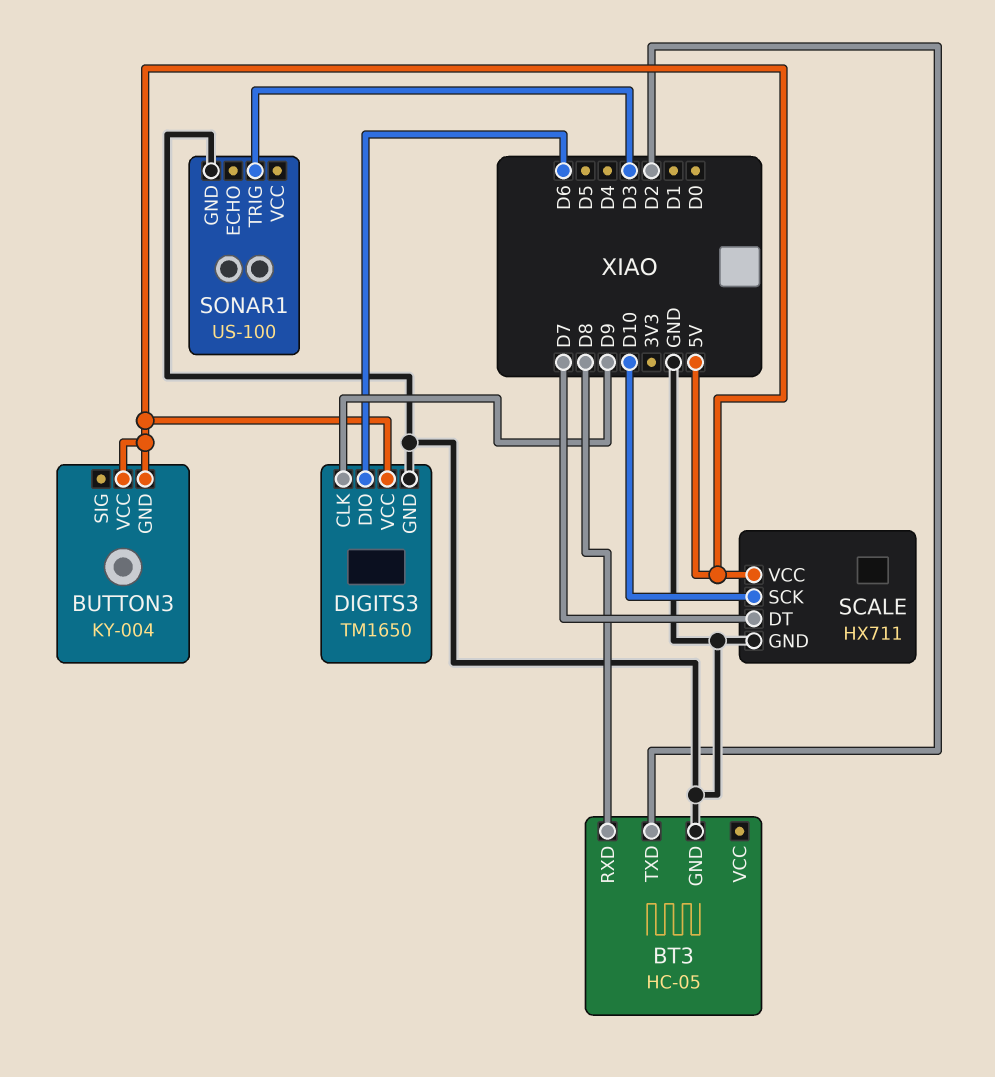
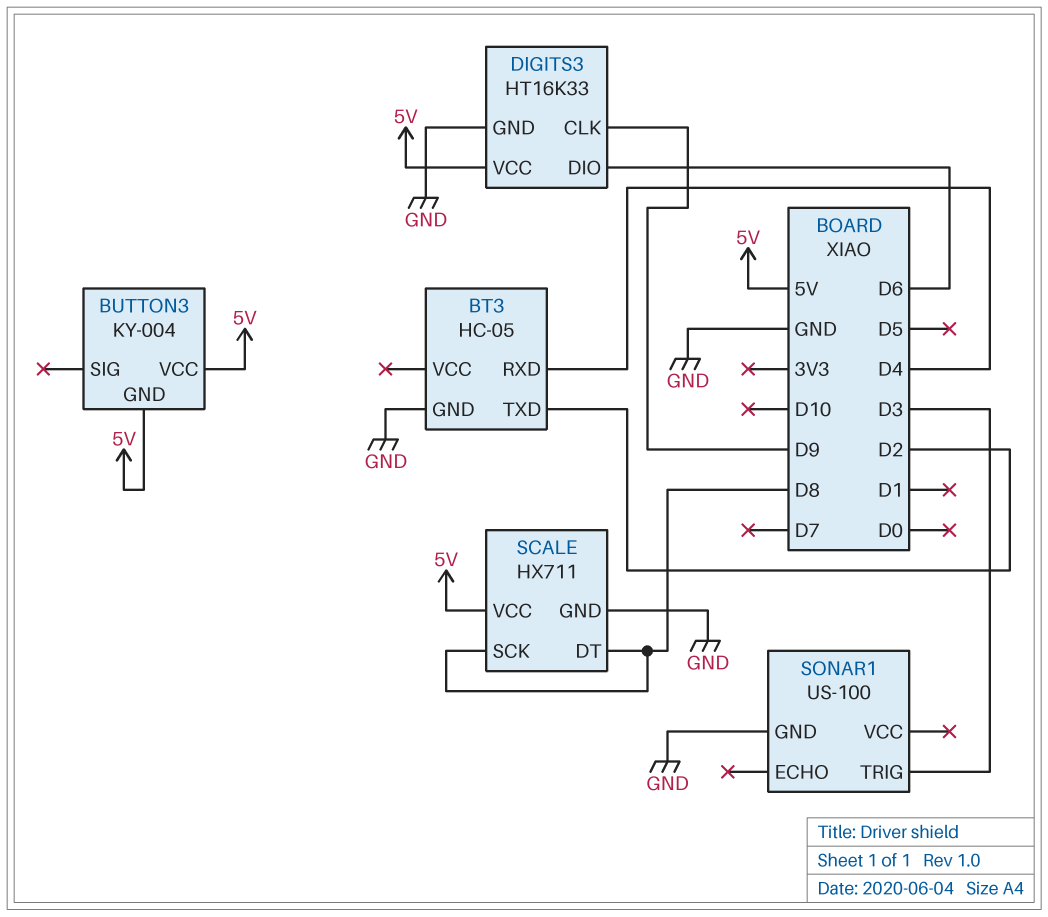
BT3 pin RXD: D8 -> D4
DIGITS3: TM1650 -> HT16K33
SCALE pin DT: D7 -> D8
SCALE pin SCK: D10 -> D8

